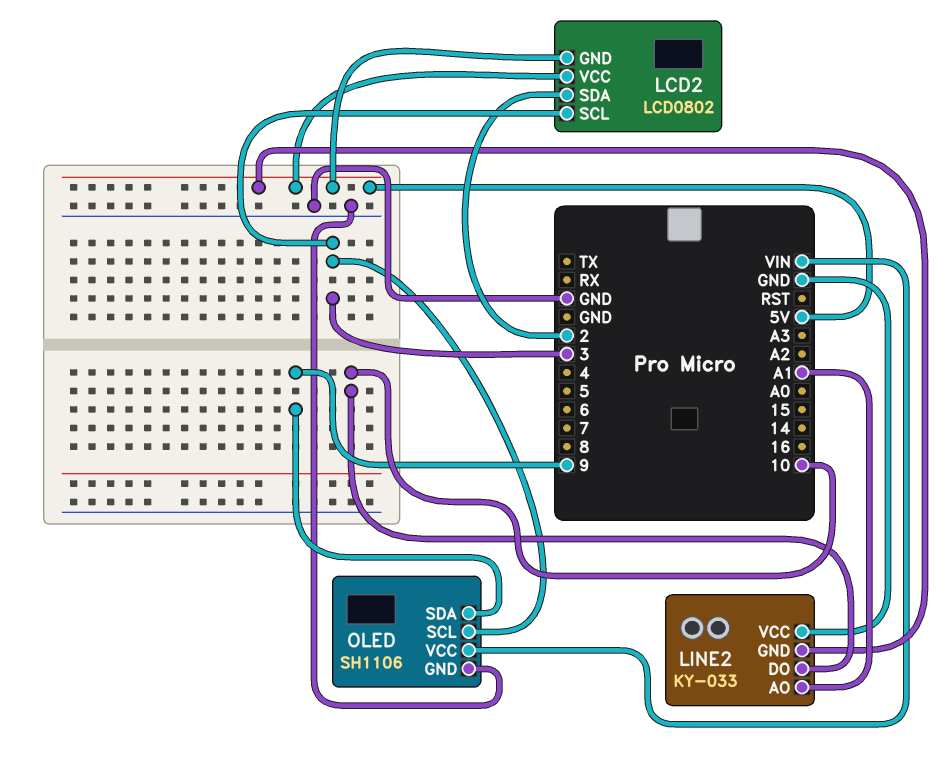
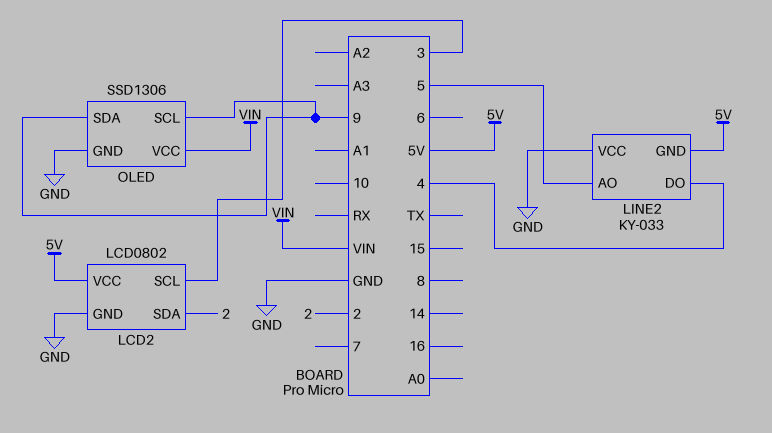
LCD2 pin GND: 5V -> GND
LINE2 pin AO: A1 -> 5
LINE2 pin DO: 10 -> 4
OLED: SH1106 -> SSD1306
OLED pin SCL: 3 -> 9

